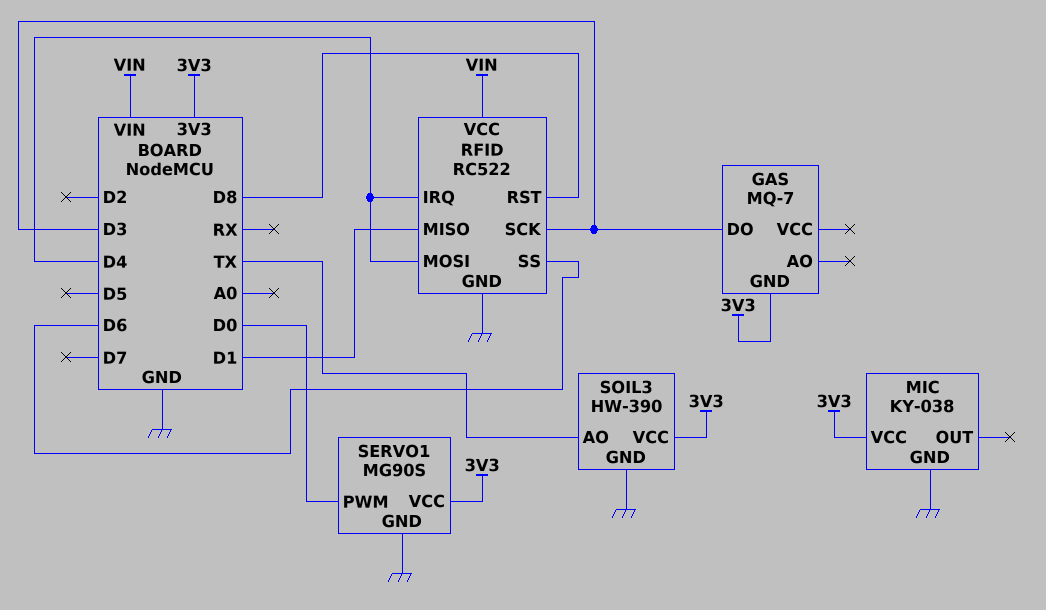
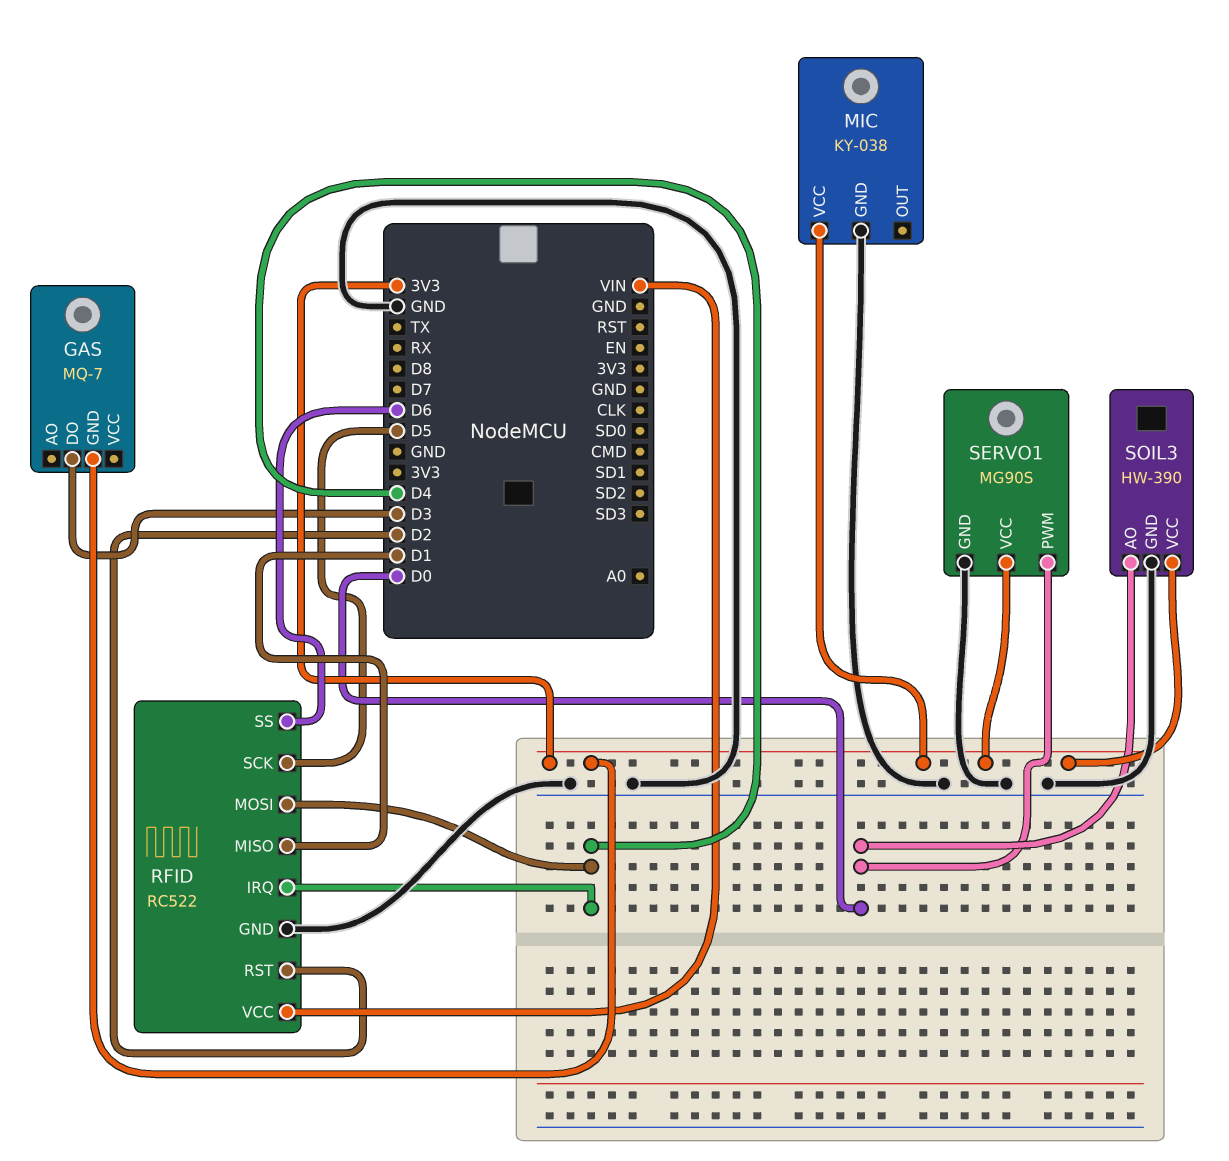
RFID pin RST: D8 -> D2
RFID pin SCK: D3 -> D5
SOIL3 pin AO: TX -> D0

